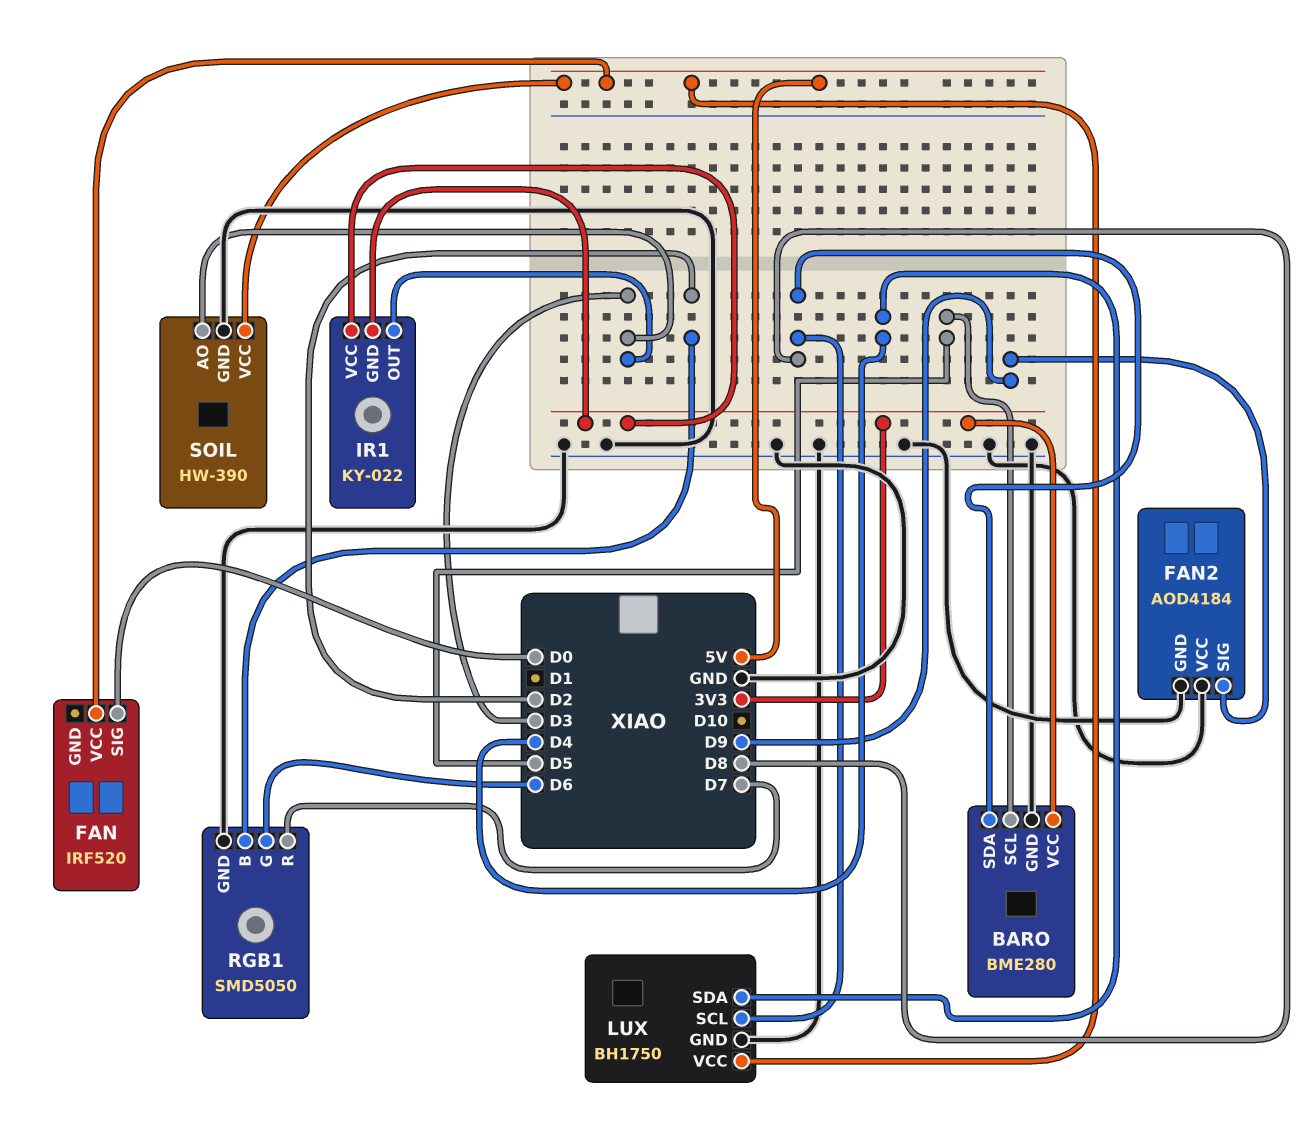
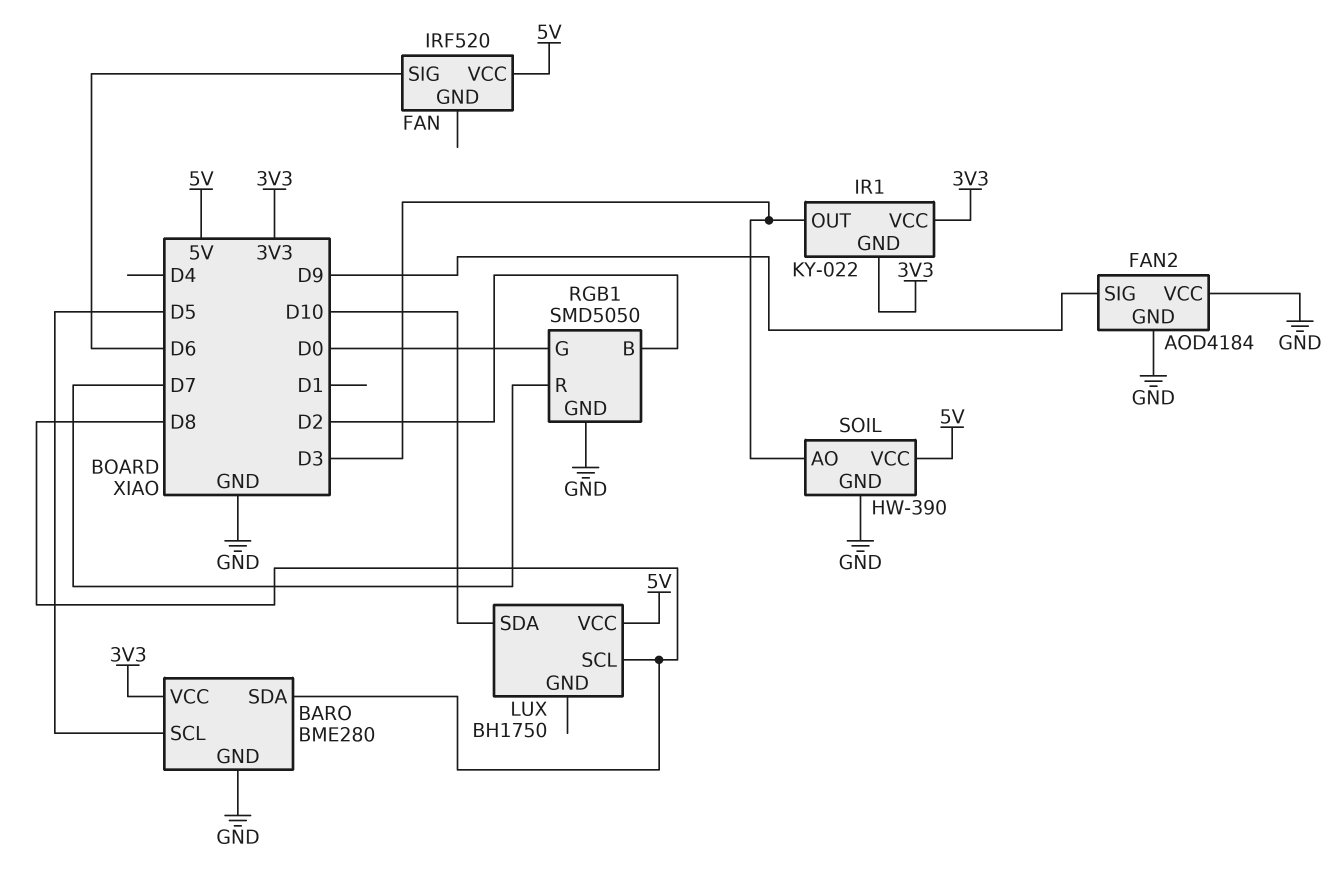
FAN pin SIG: D0 -> D6
LUX pin GND: GND -> none
LUX pin SDA: D4 -> D10
RGB1 pin G: D6 -> D0

